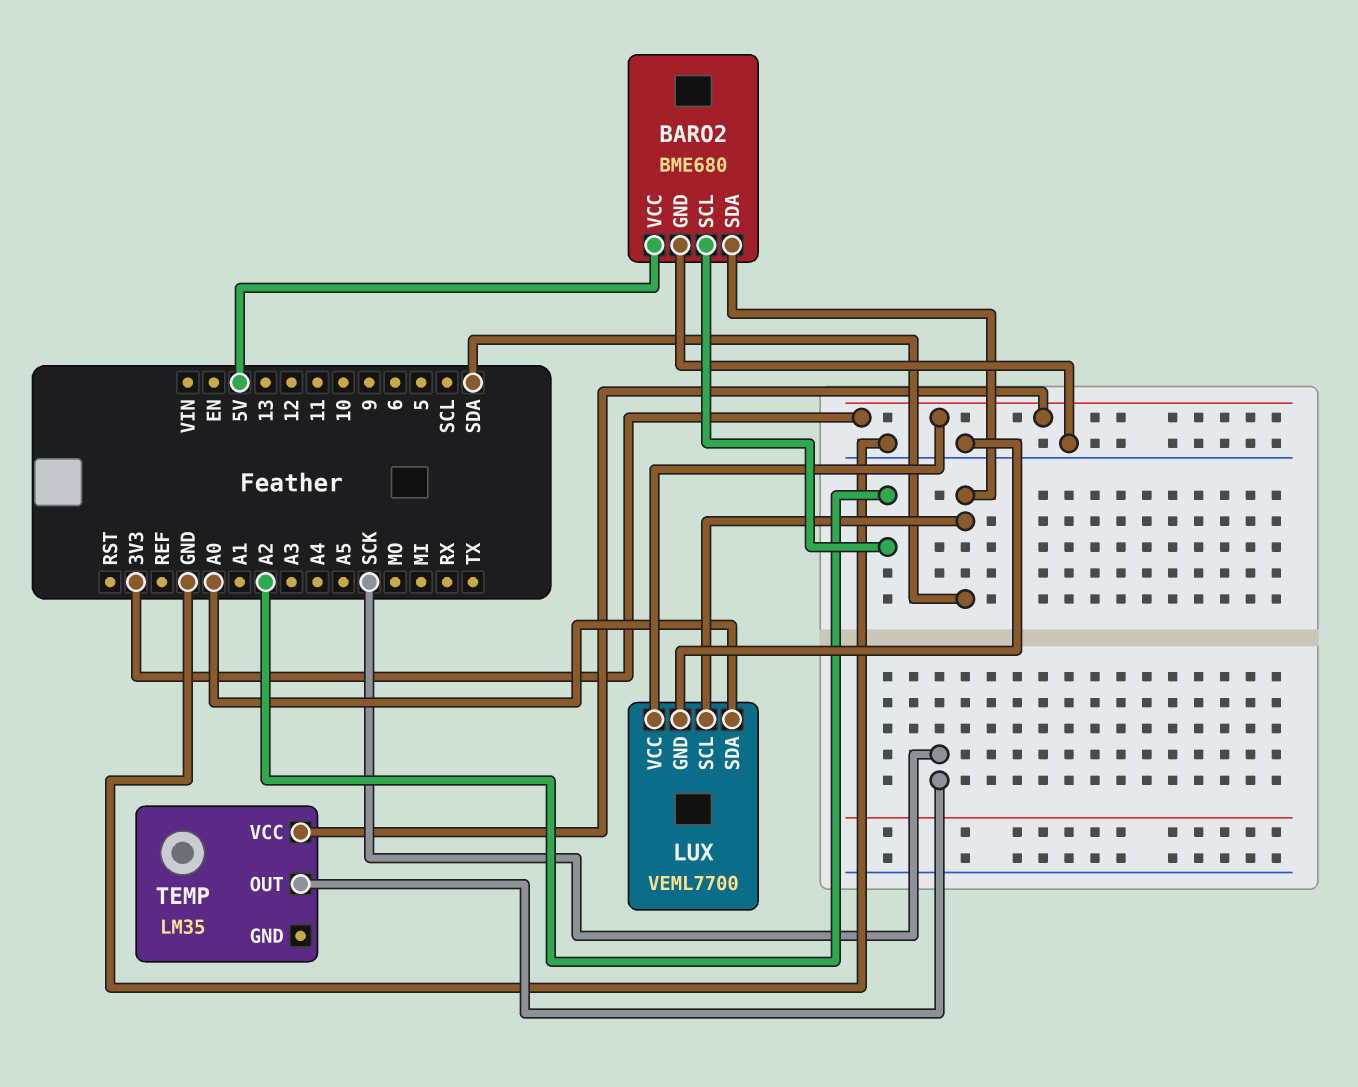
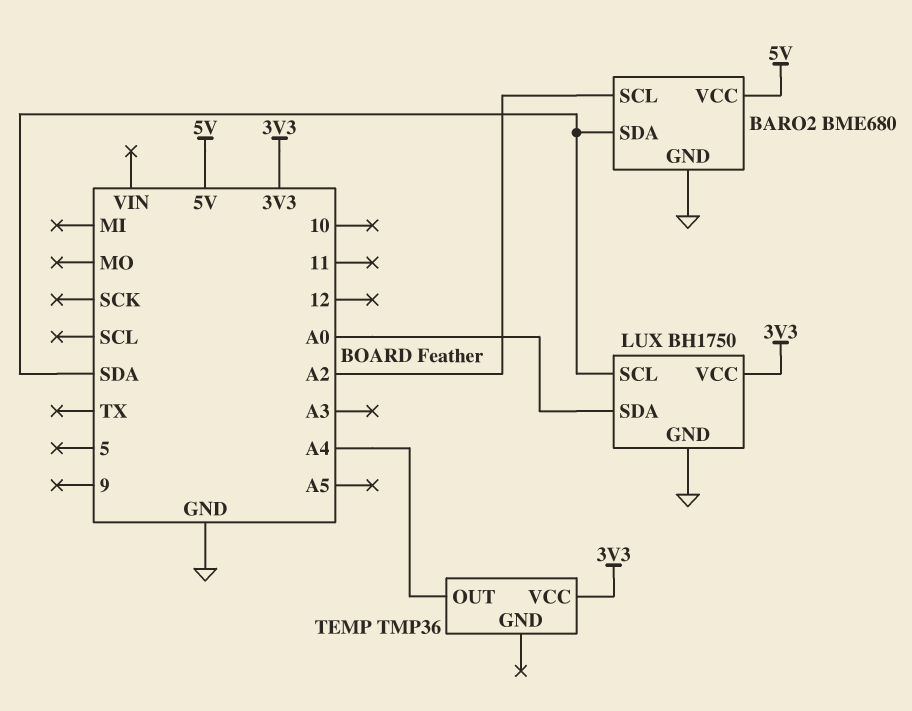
LUX: VEML7700 -> BH1750
TEMP: LM35 -> TMP36
TEMP pin OUT: SCK -> A4

